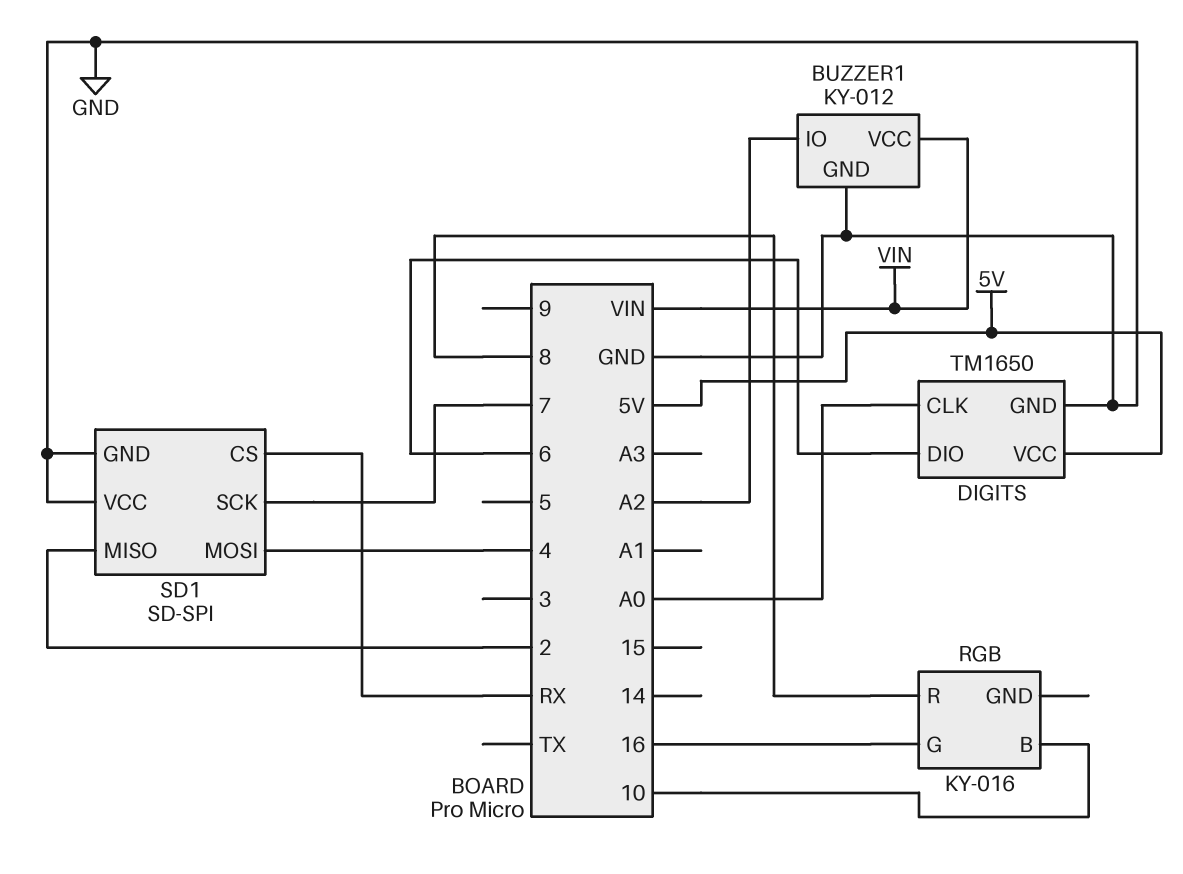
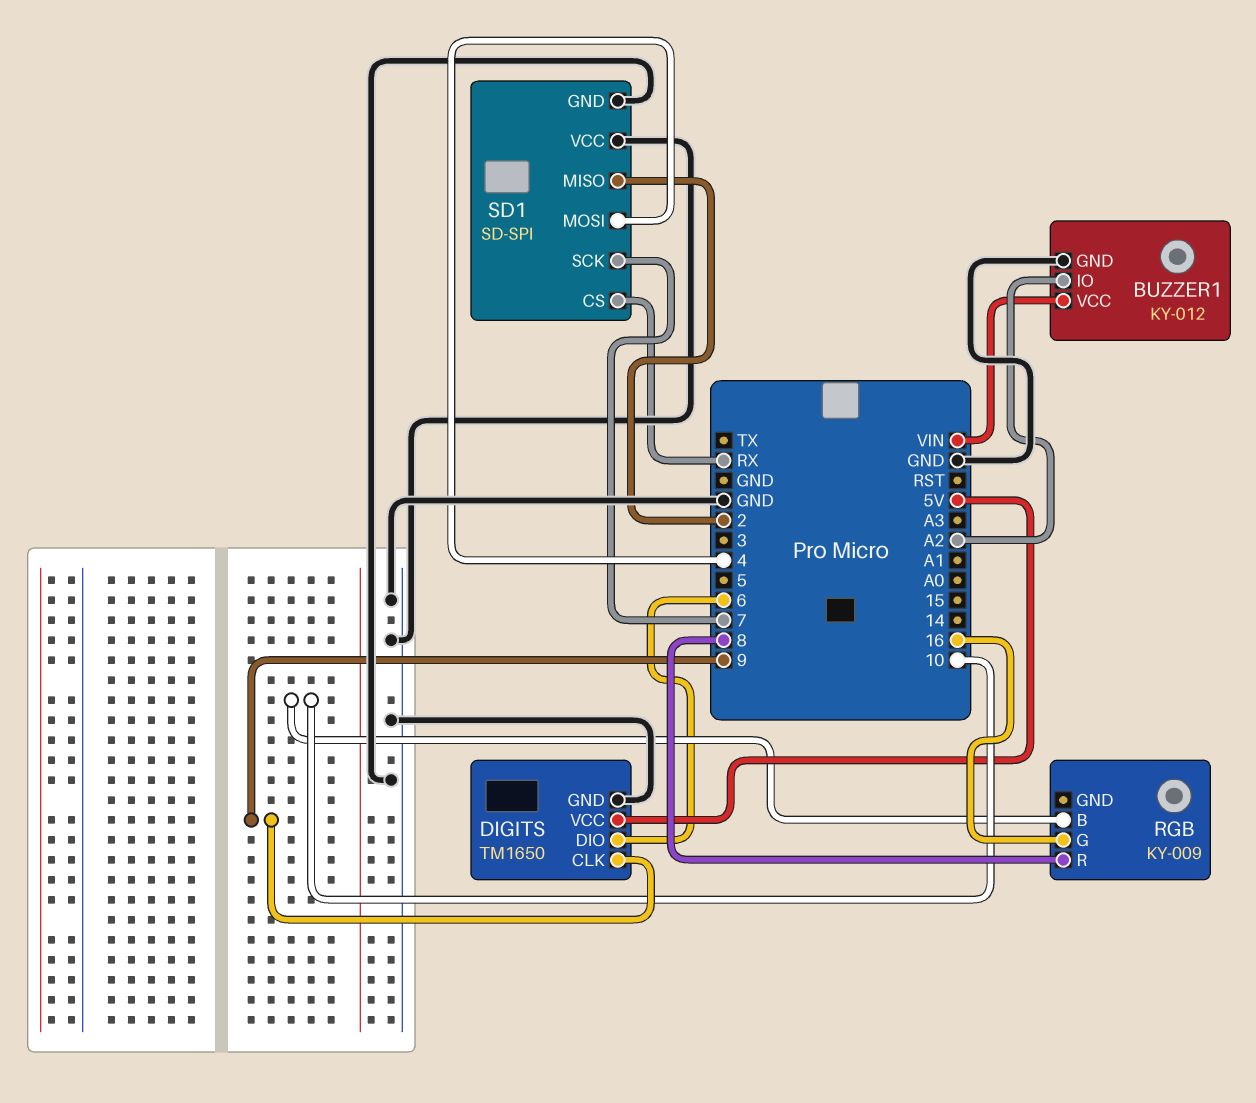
DIGITS pin CLK: A0 -> 9
RGB: KY-016 -> KY-009

